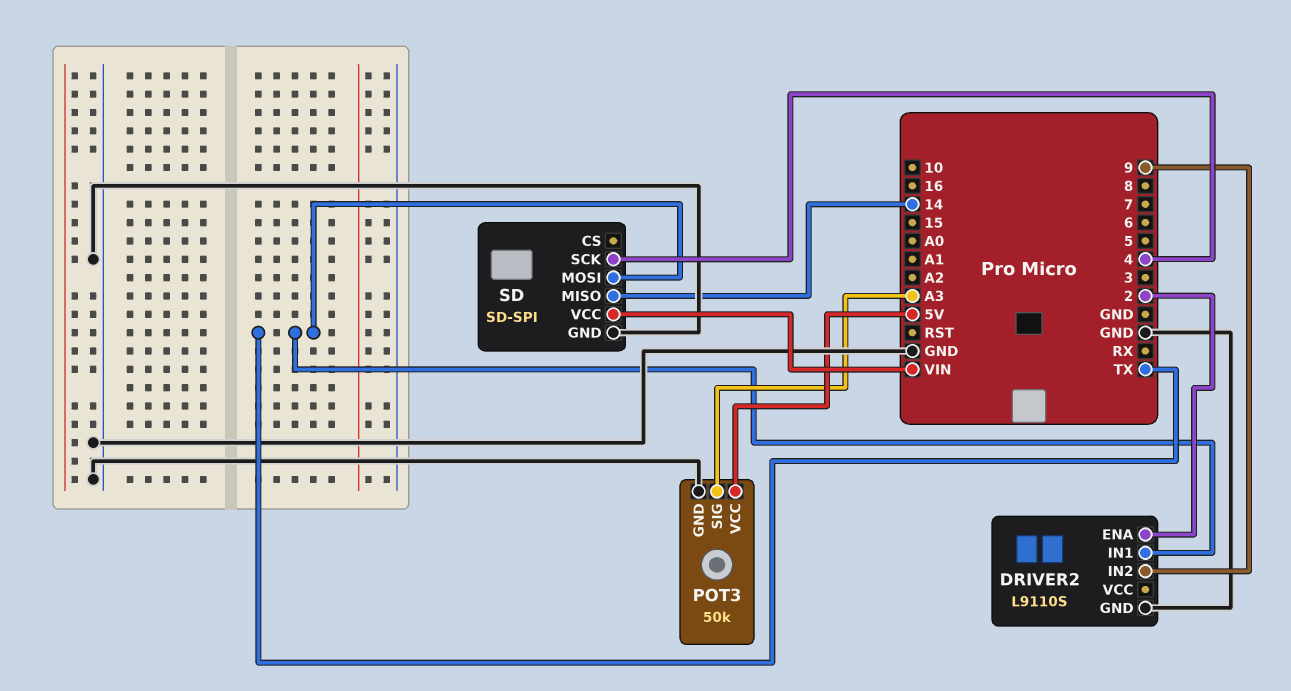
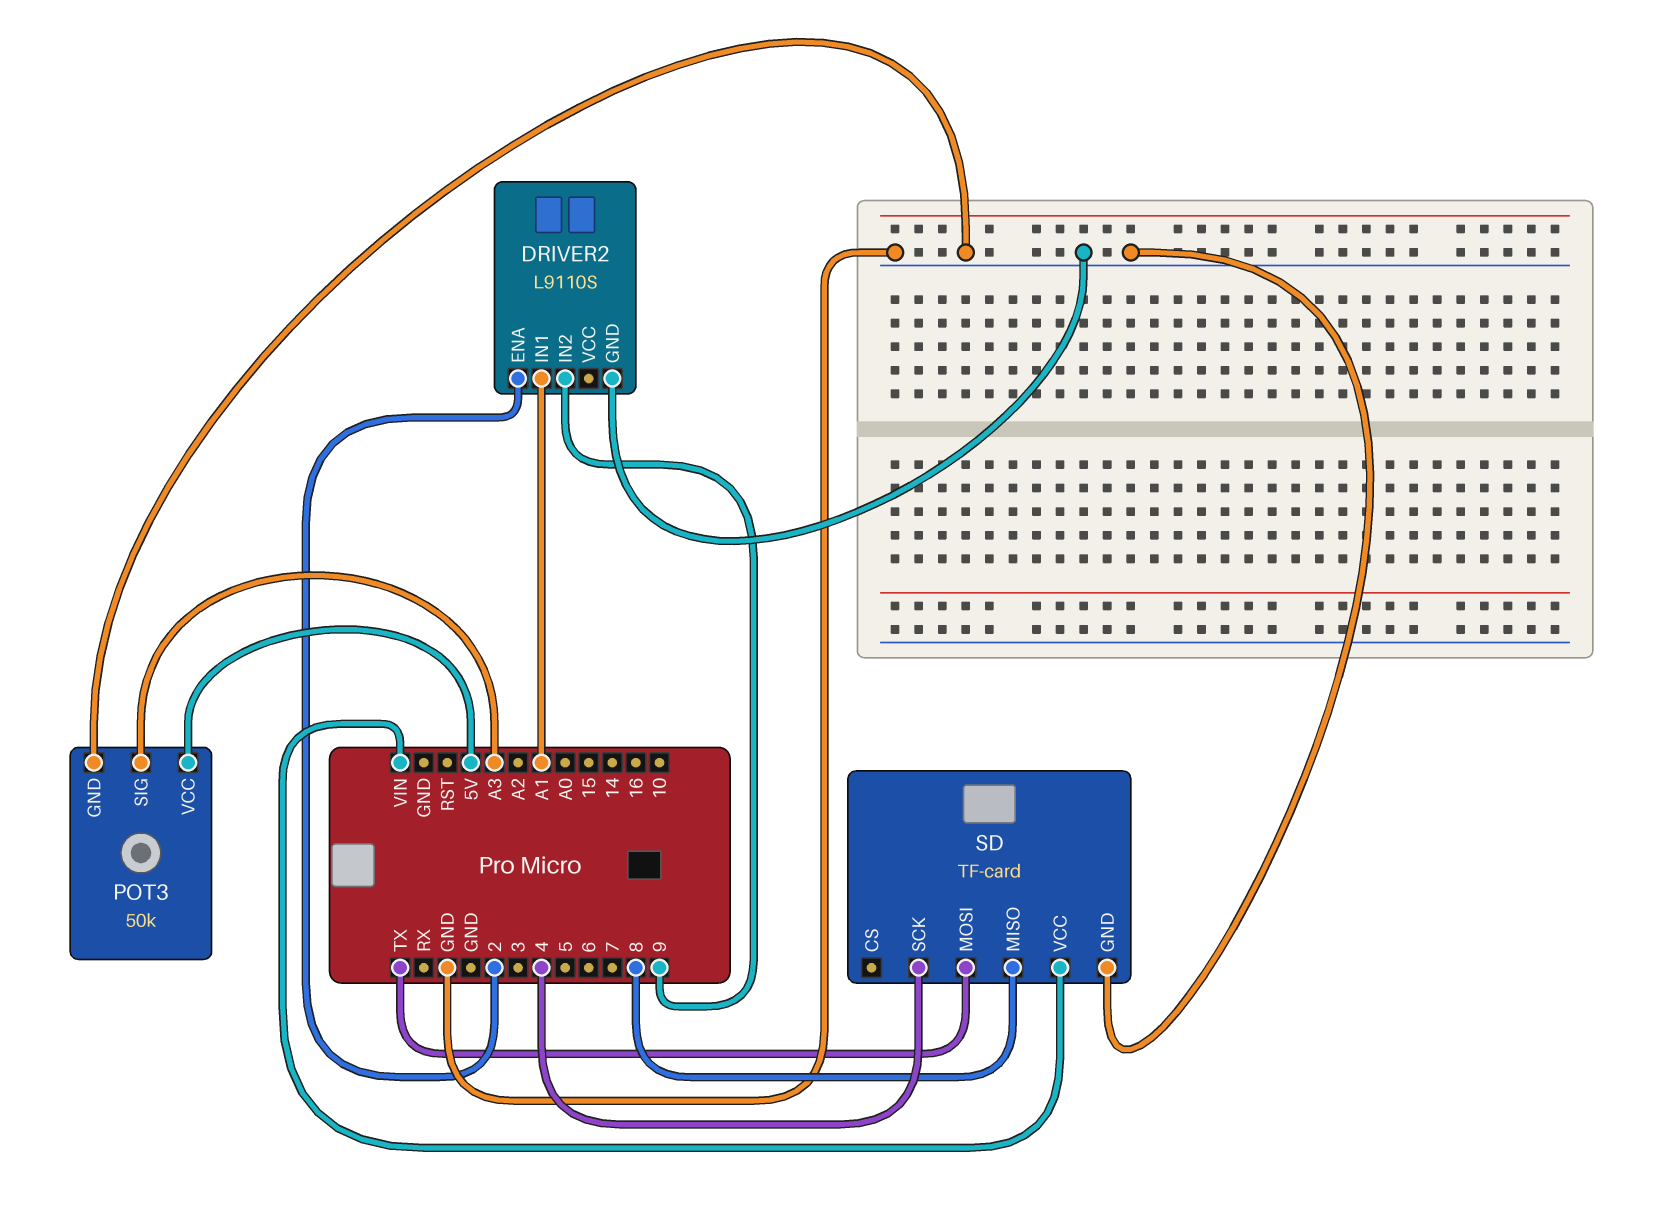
DRIVER2 pin IN1: TX -> A1
SD: SD-SPI -> TF-card
SD pin MISO: 14 -> 8

